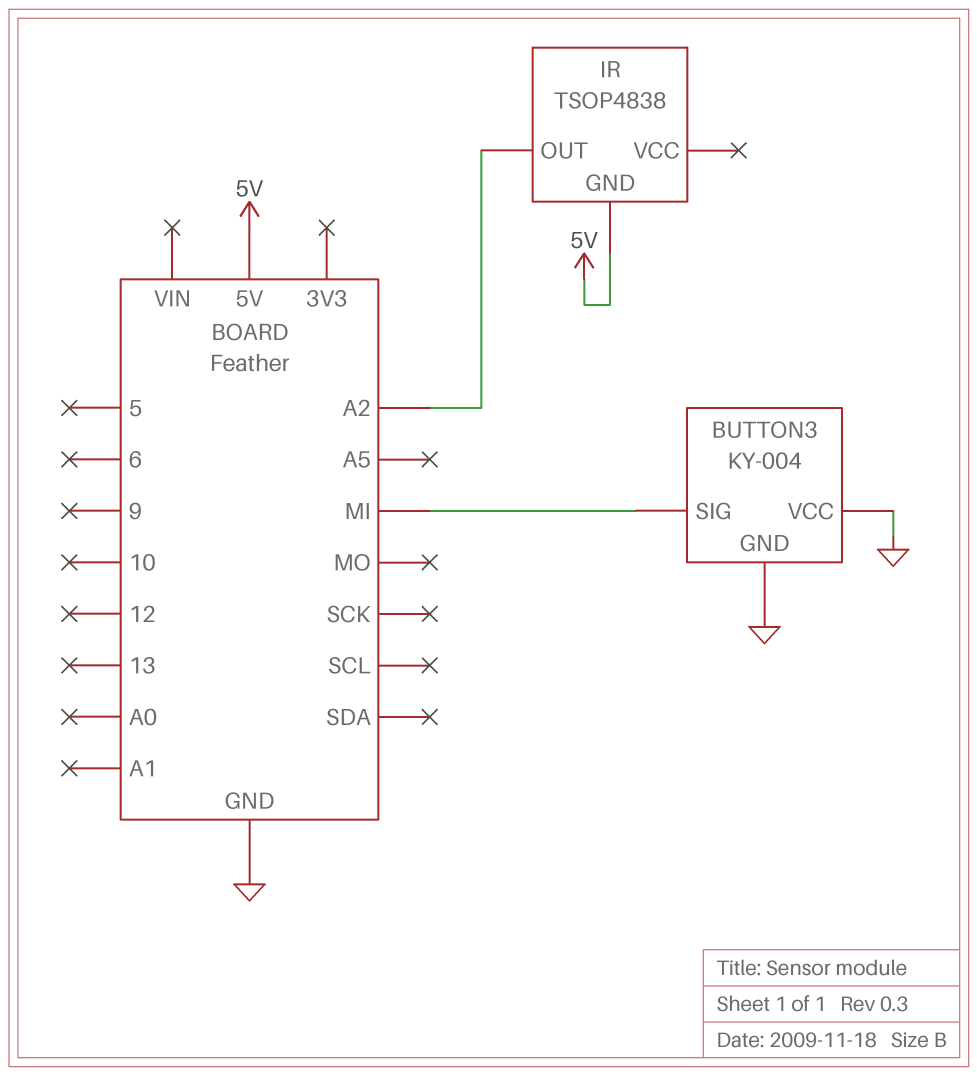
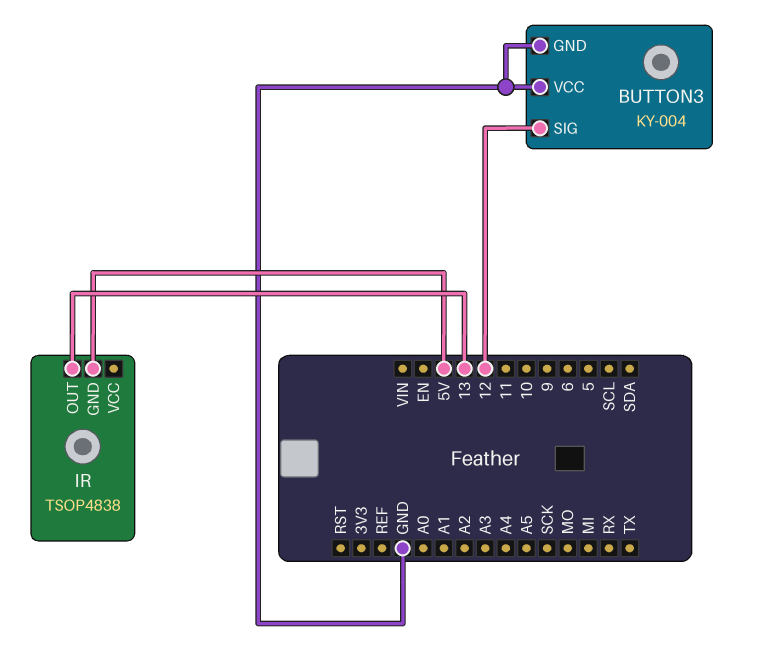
BUTTON3 pin SIG: MI -> 12
IR pin OUT: A2 -> 13

